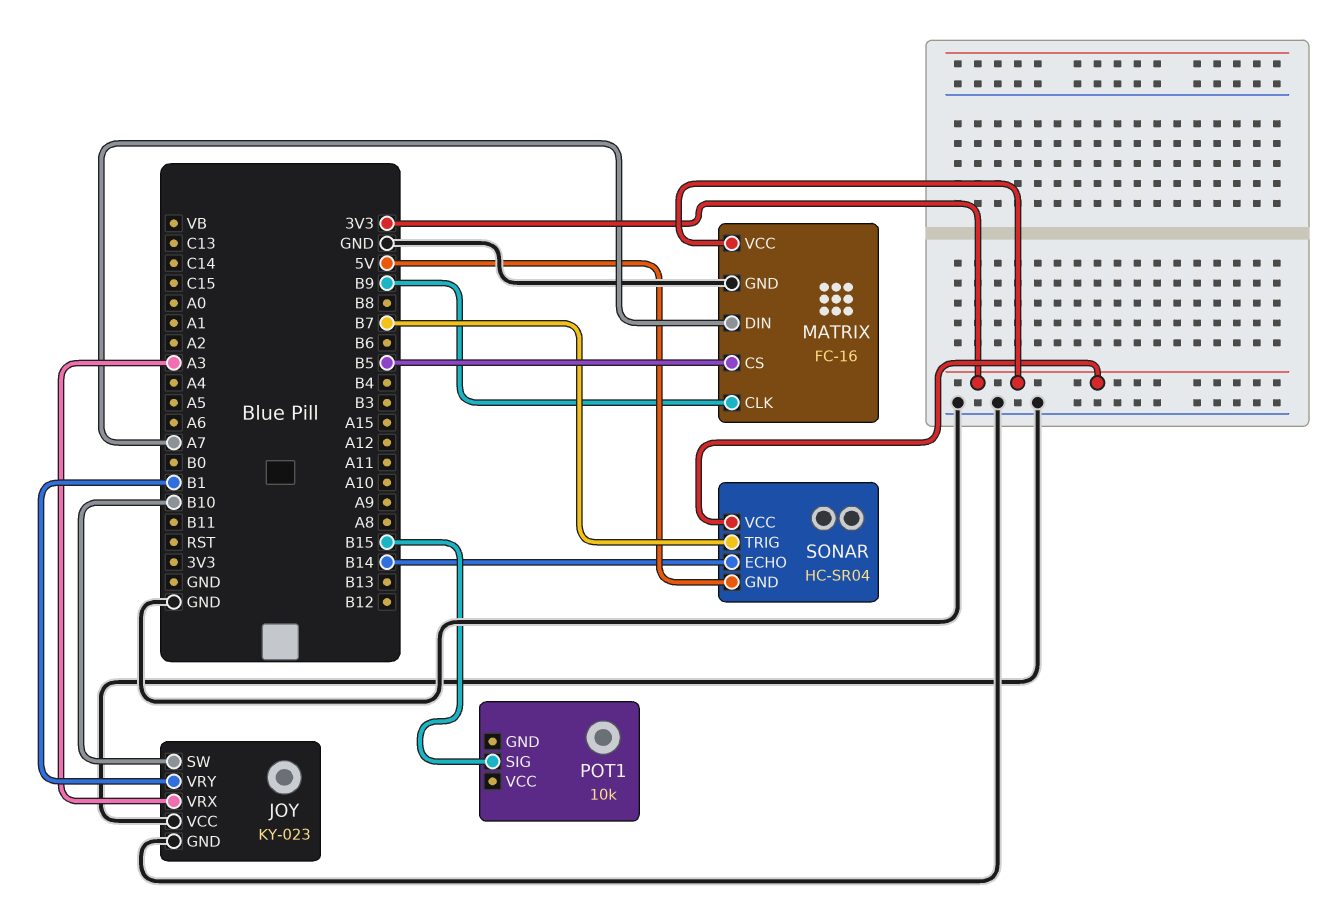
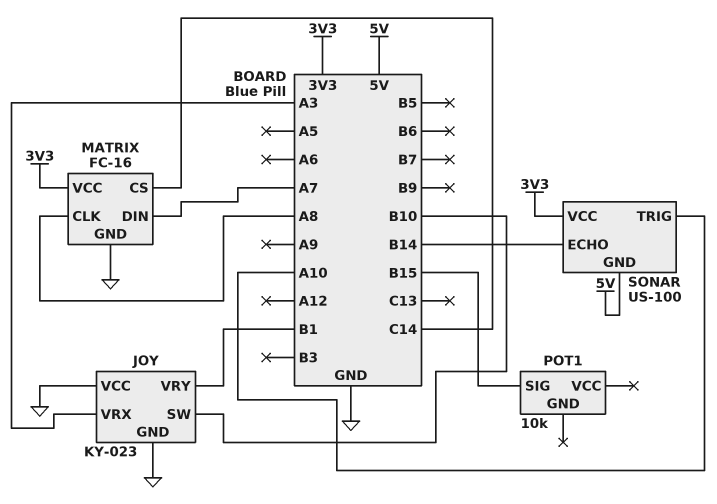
MATRIX pin CLK: B9 -> A8
MATRIX pin CS: B5 -> C14
SONAR: HC-SR04 -> US-100
SONAR pin TRIG: B7 -> A10

